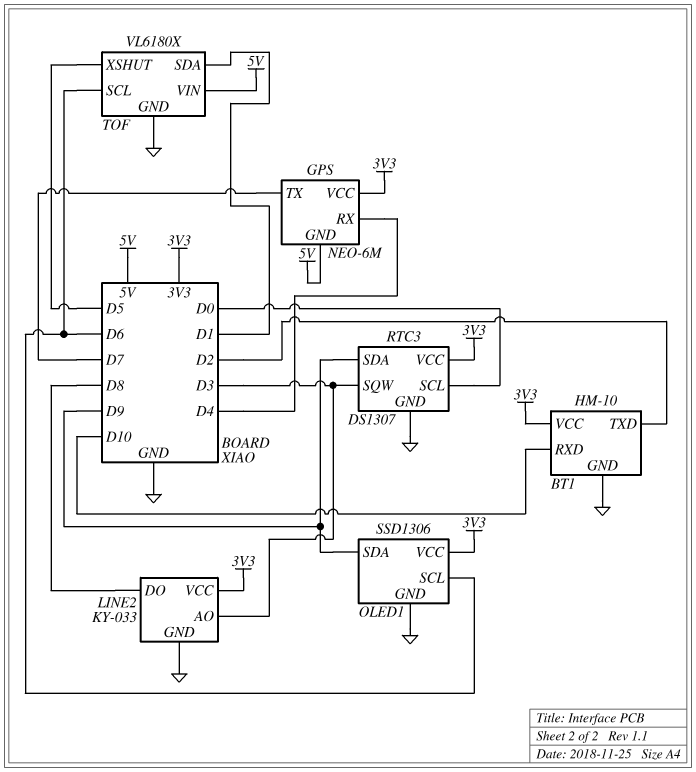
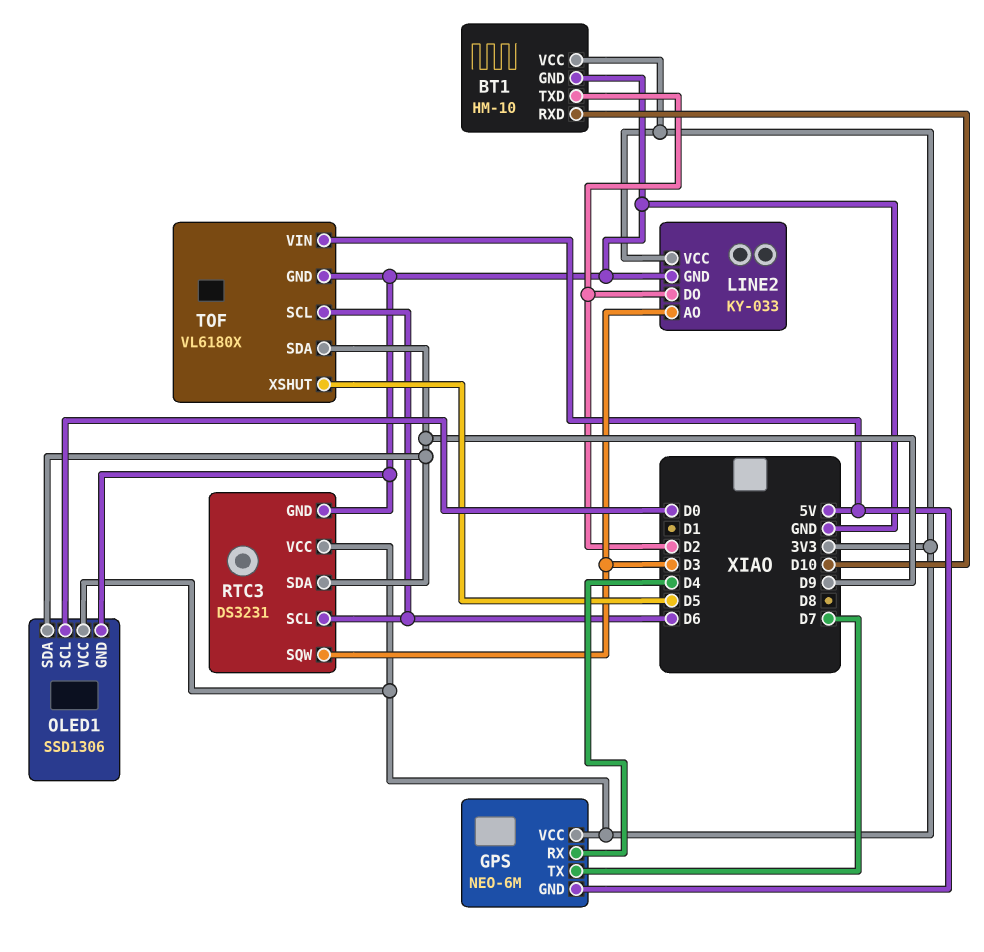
LINE2 pin DO: D8 -> D2
OLED1 pin SCL: D6 -> D0
RTC3: DS1307 -> DS3231
RTC3 pin SCL: D0 -> D6
TOF pin SDA: D1 -> D9

